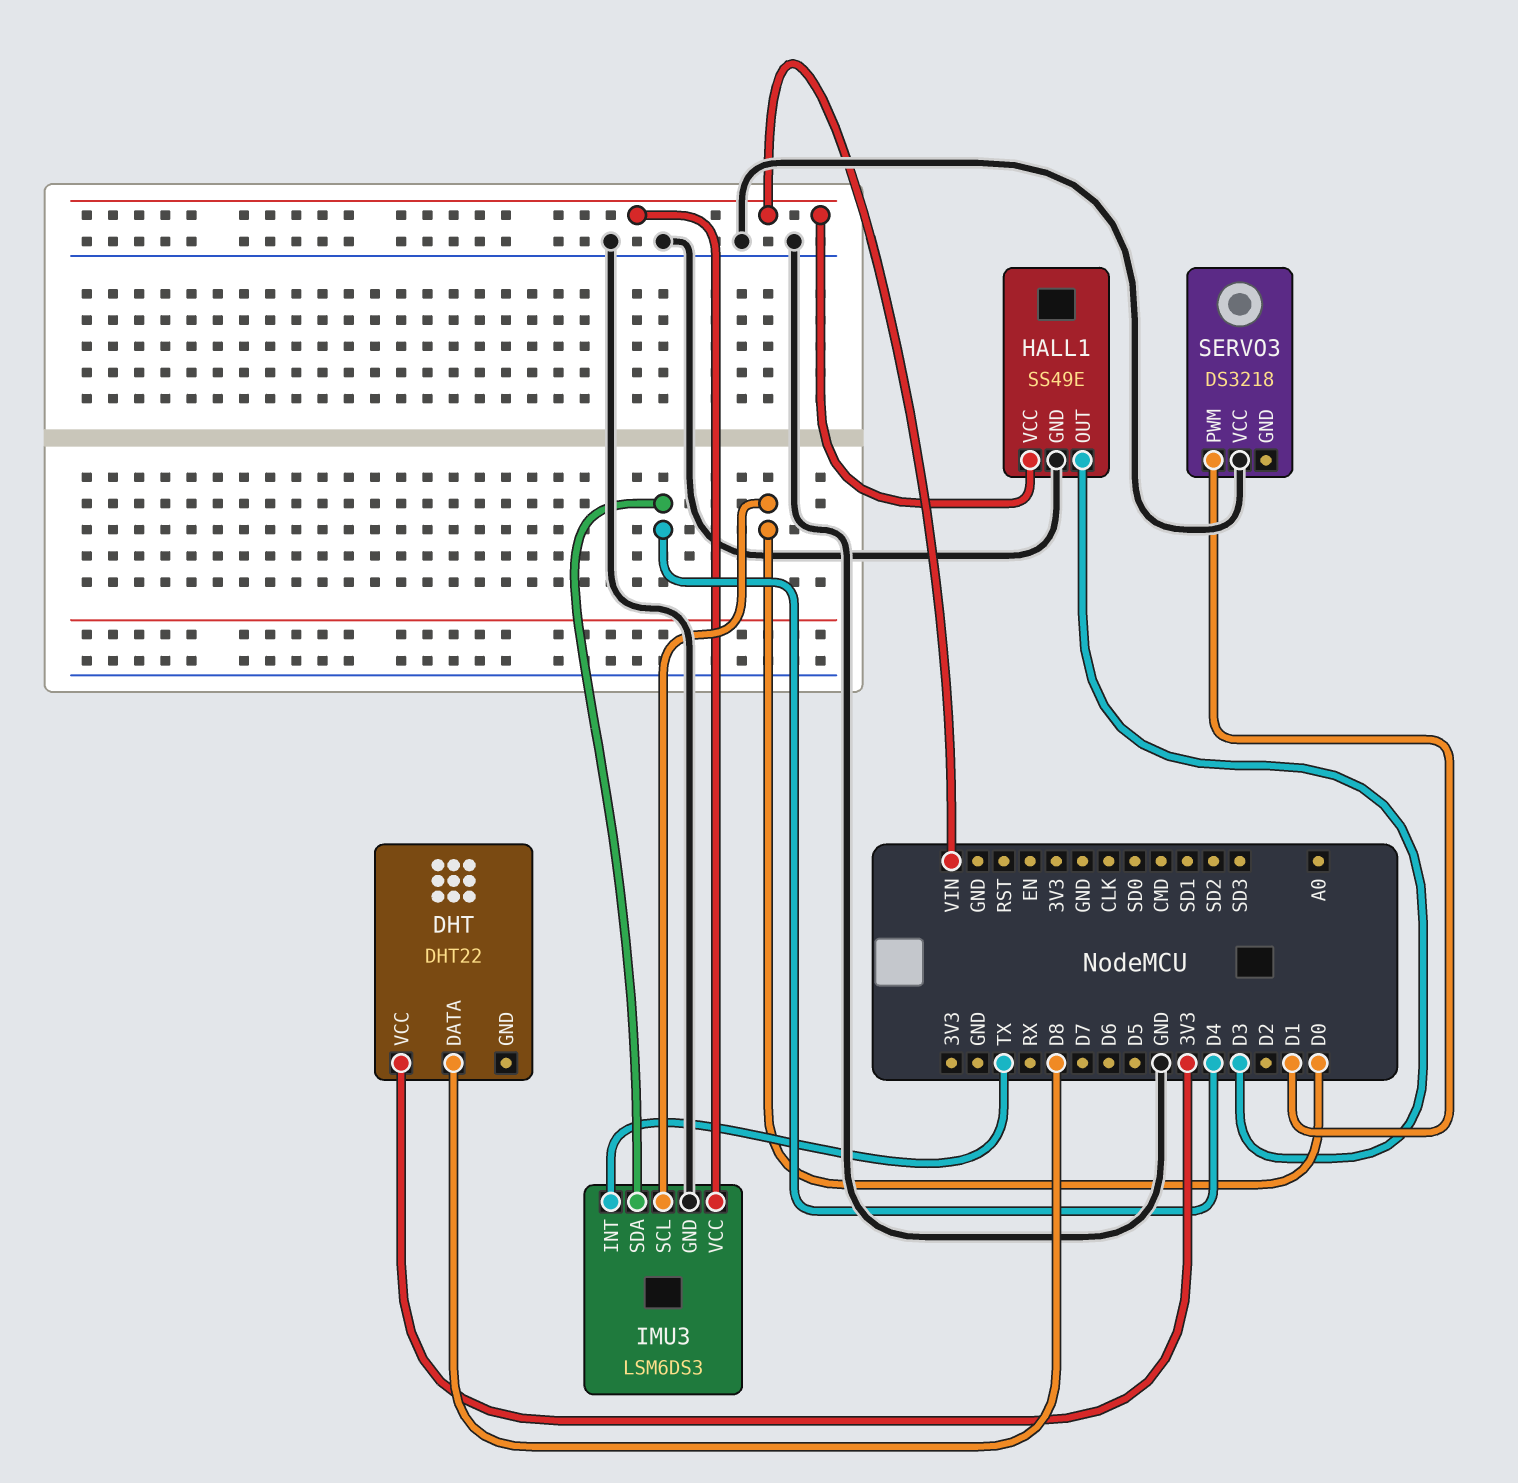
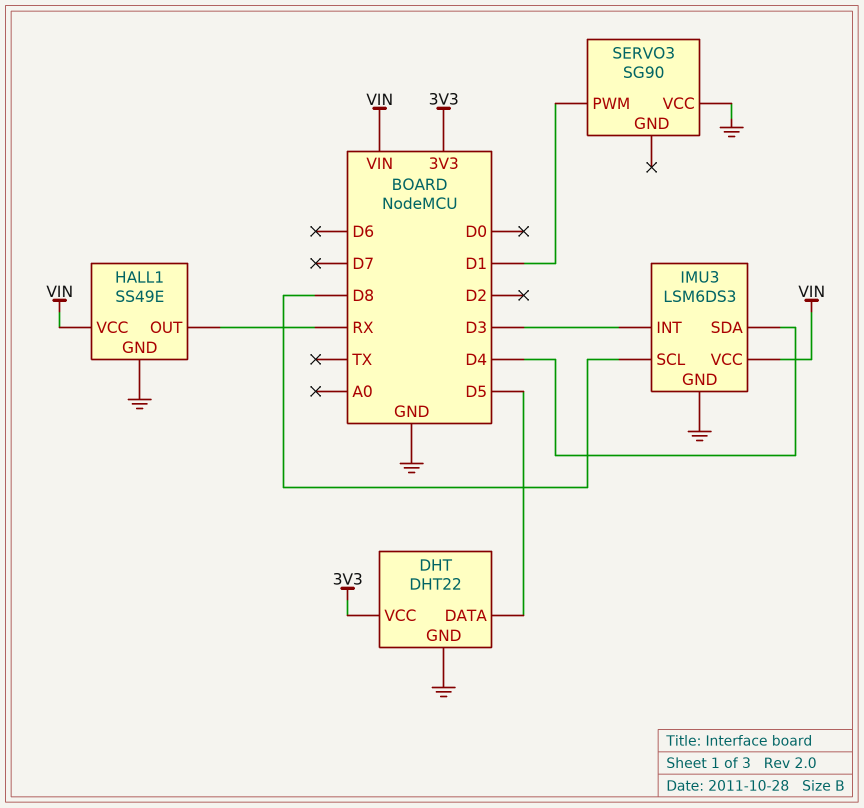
DHT pin DATA: D8 -> D5
DHT pin GND: none -> GND
HALL1 pin OUT: D3 -> RX
IMU3 pin INT: TX -> D3
IMU3 pin SCL: D0 -> D8
SERVO3: DS3218 -> SG90

